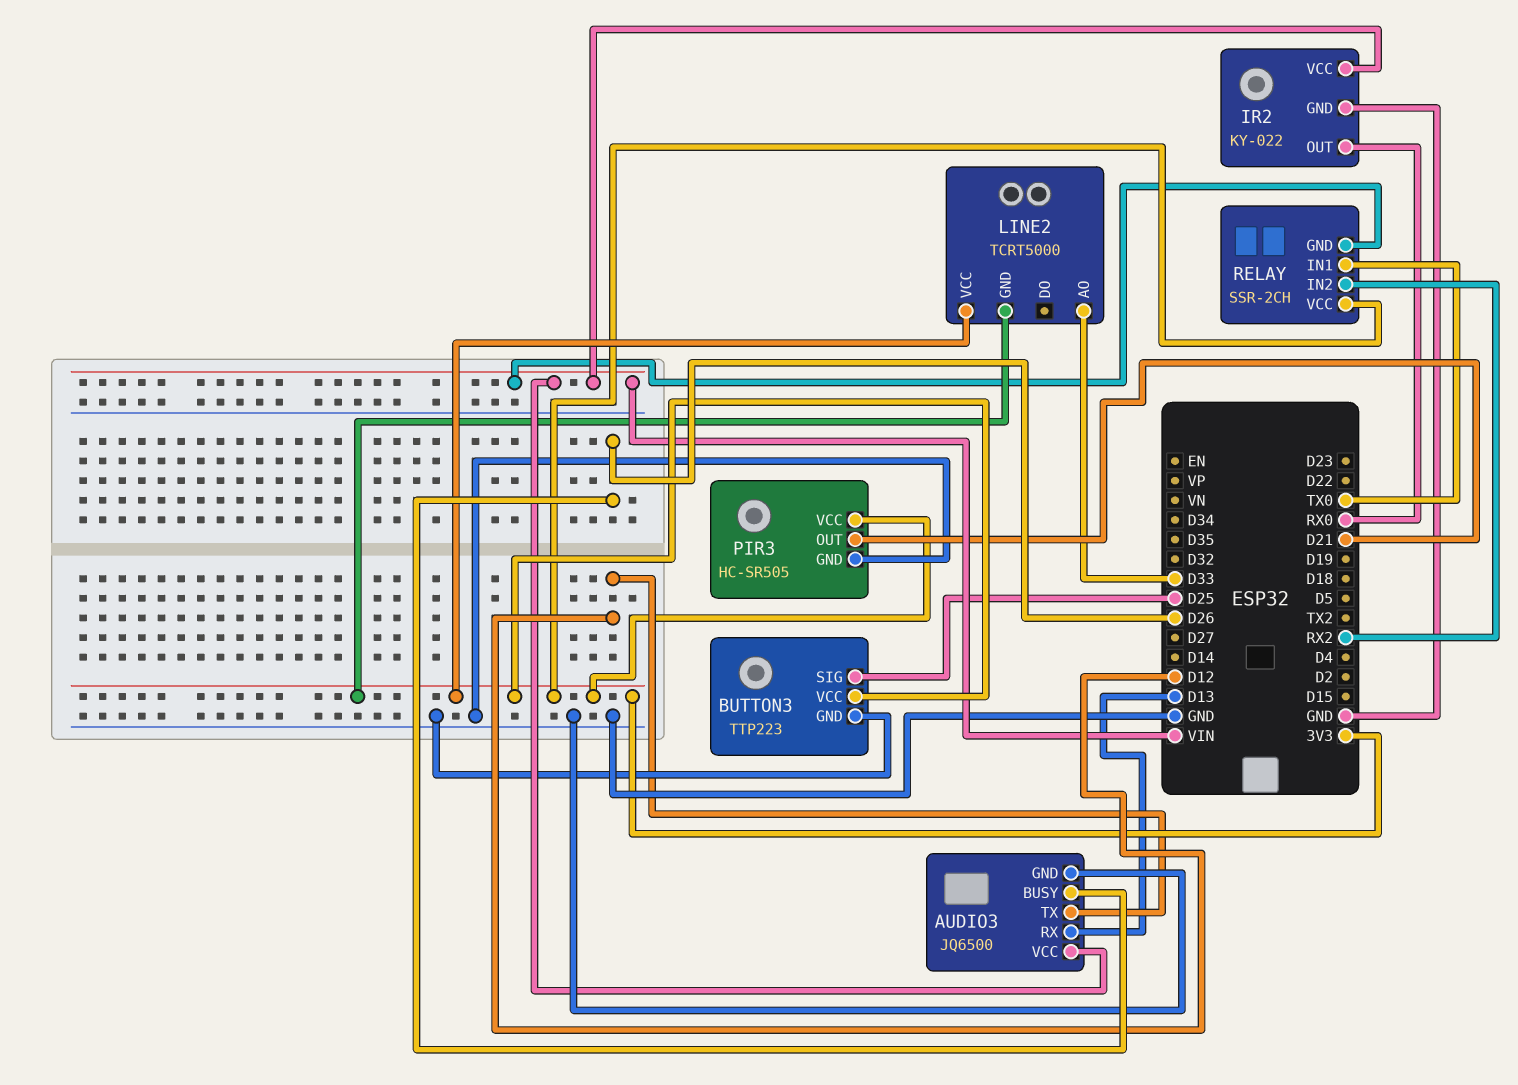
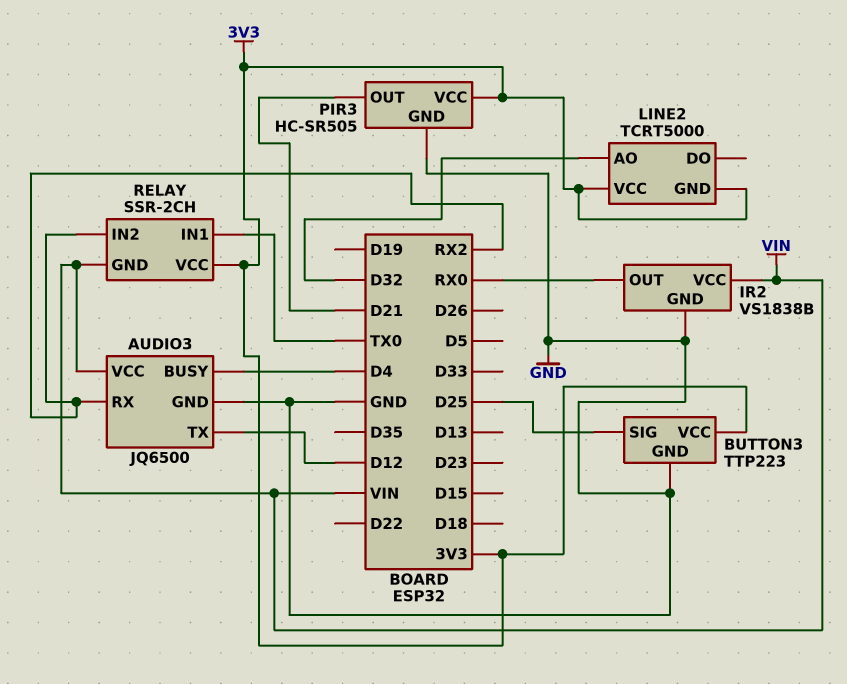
AUDIO3 pin BUSY: D26 -> D4
AUDIO3 pin RX: D13 -> RX2
IR2: KY-022 -> VS1838B
LINE2 pin AO: D33 -> D32

